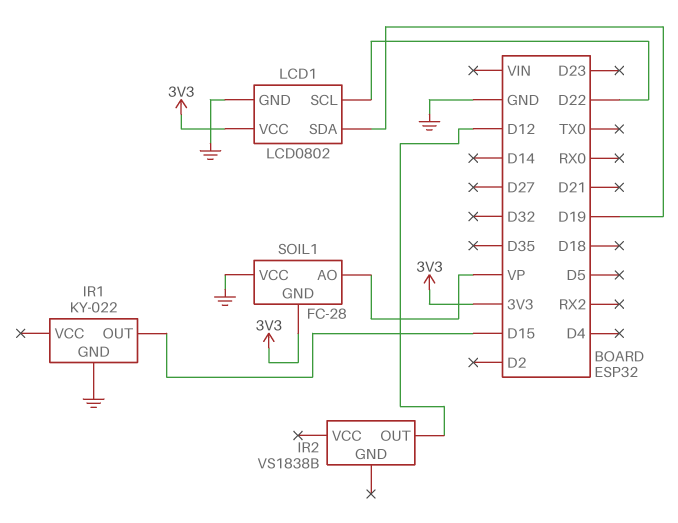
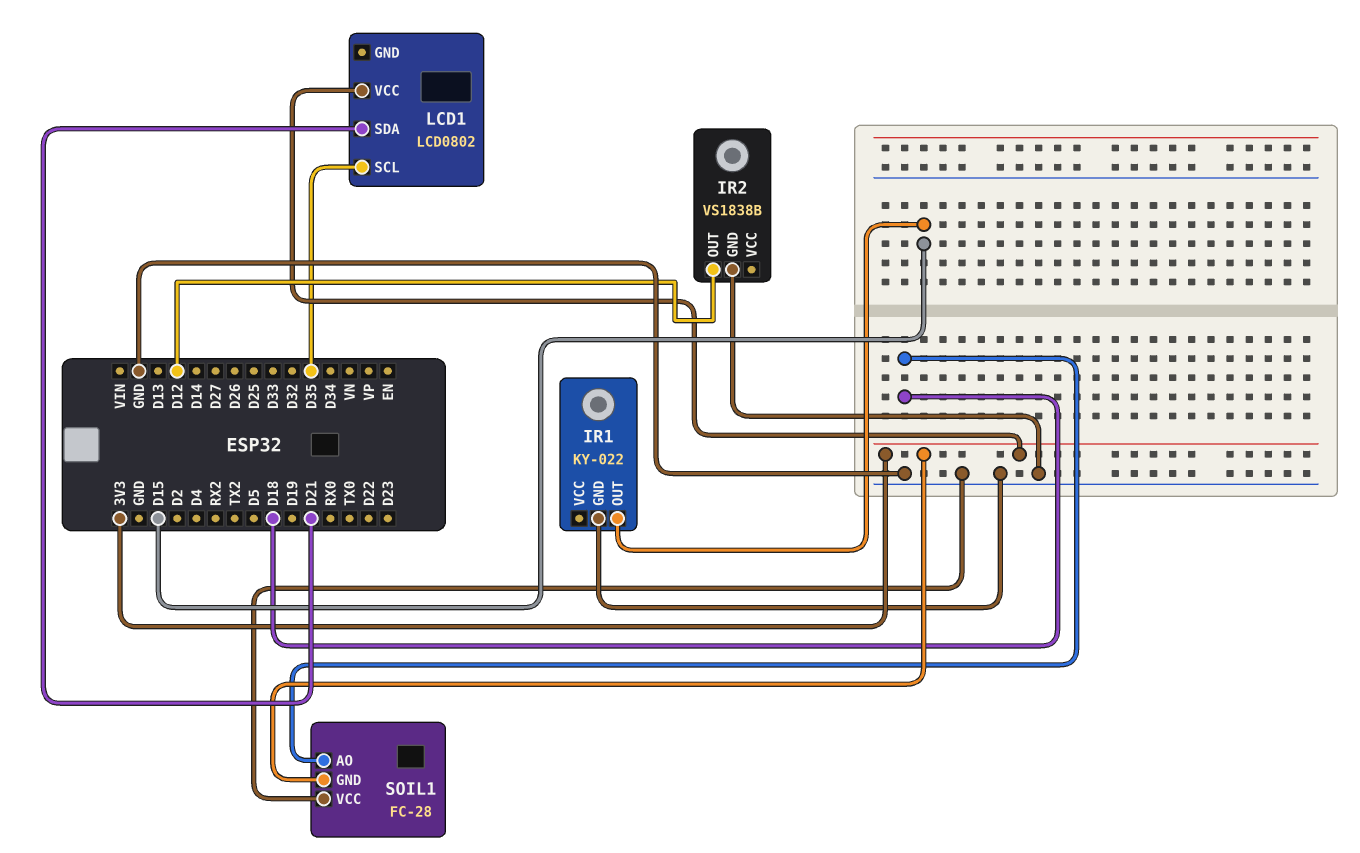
IR2 pin GND: none -> GND
LCD1 pin GND: GND -> none
LCD1 pin SCL: D22 -> D35
LCD1 pin SDA: D19 -> D21
SOIL1 pin AO: VP -> D18

